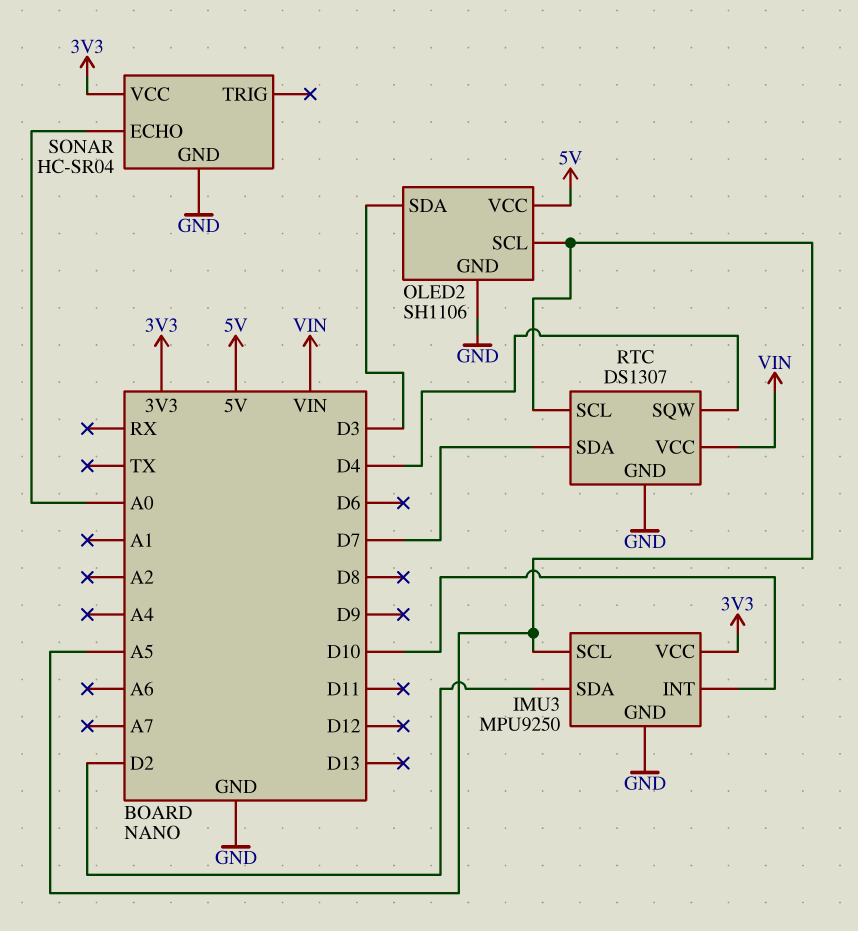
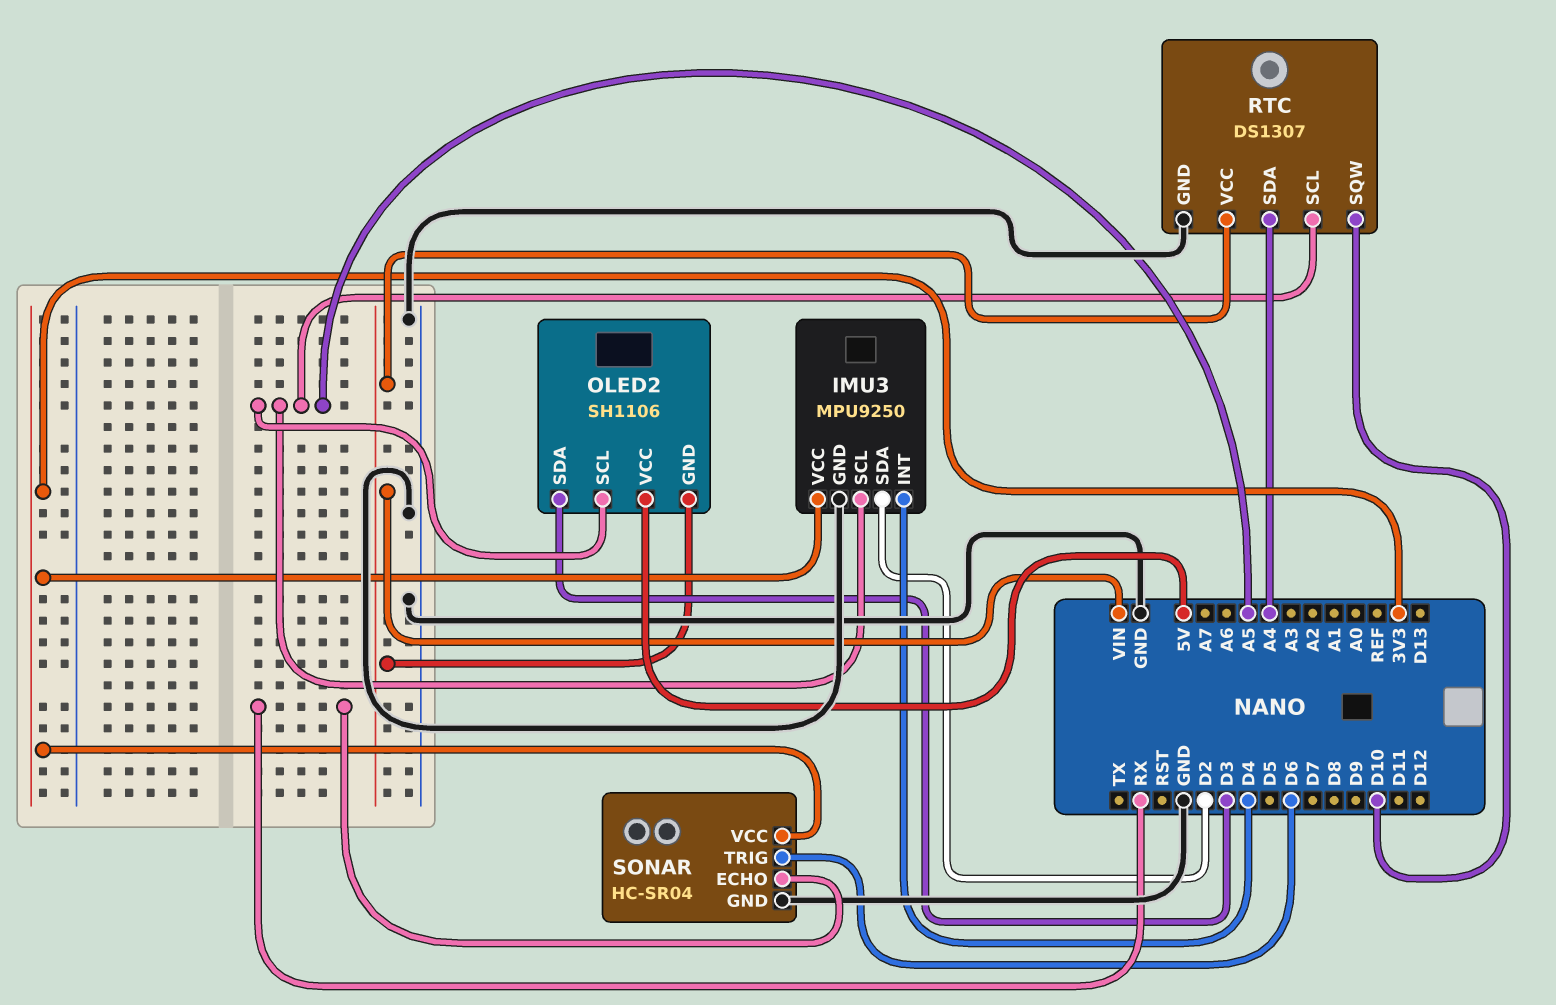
IMU3 pin INT: D10 -> D4
OLED2 pin GND: GND -> VIN
RTC pin SDA: D7 -> A4
RTC pin SQW: D4 -> D10
SONAR pin ECHO: A0 -> RX
SONAR pin TRIG: none -> D6

